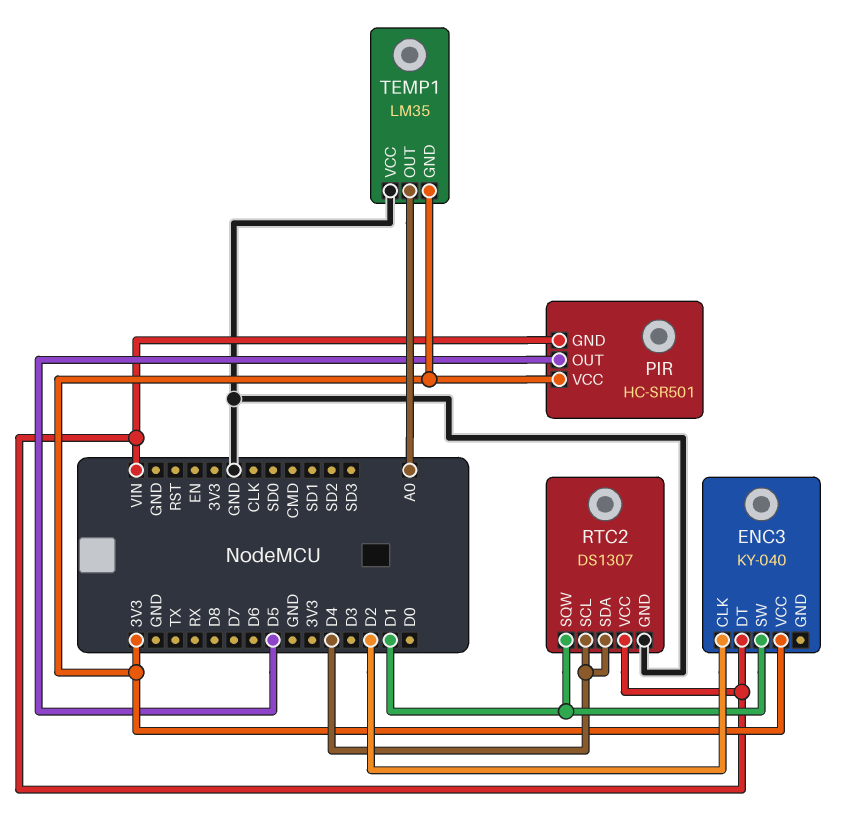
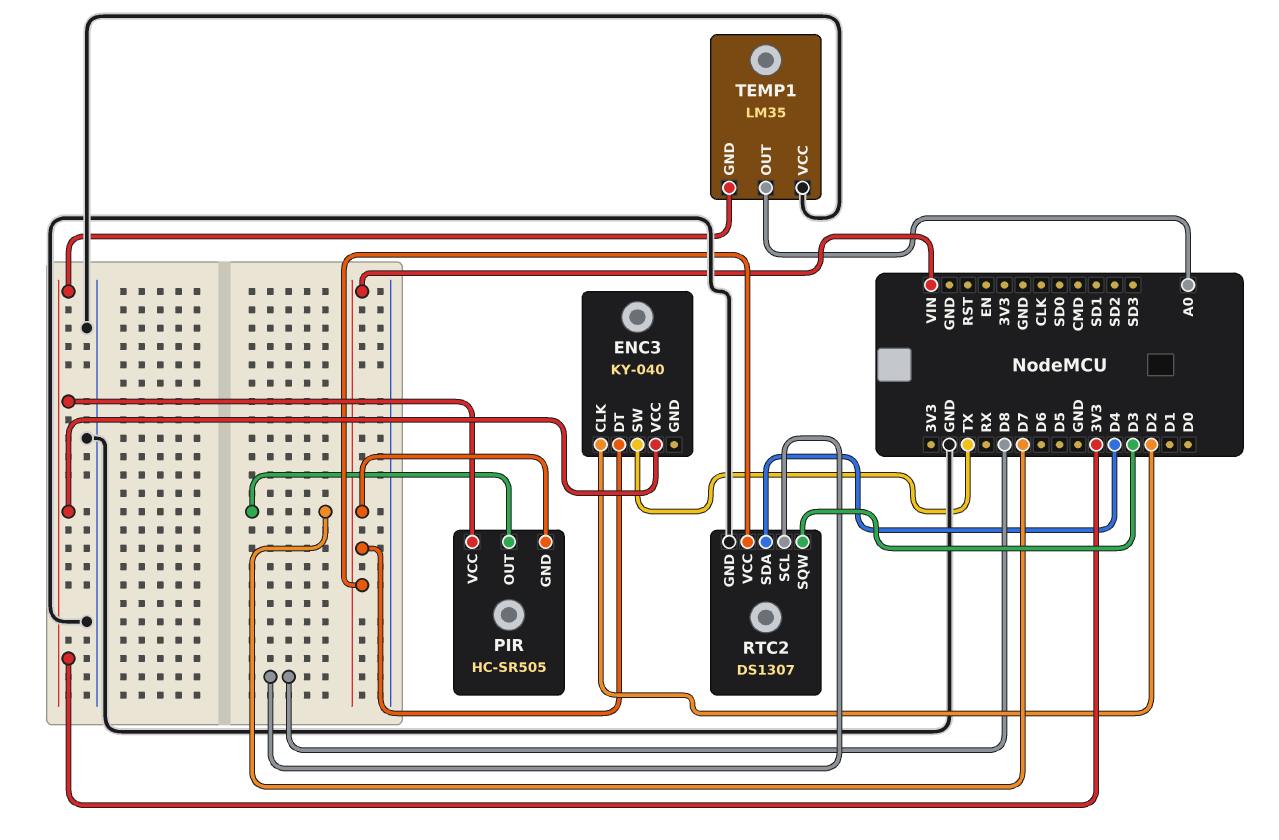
ENC3 pin SW: D1 -> TX
PIR: HC-SR501 -> HC-SR505
PIR pin OUT: D5 -> D7
RTC2 pin SCL: D4 -> D8
RTC2 pin SQW: D1 -> D3

